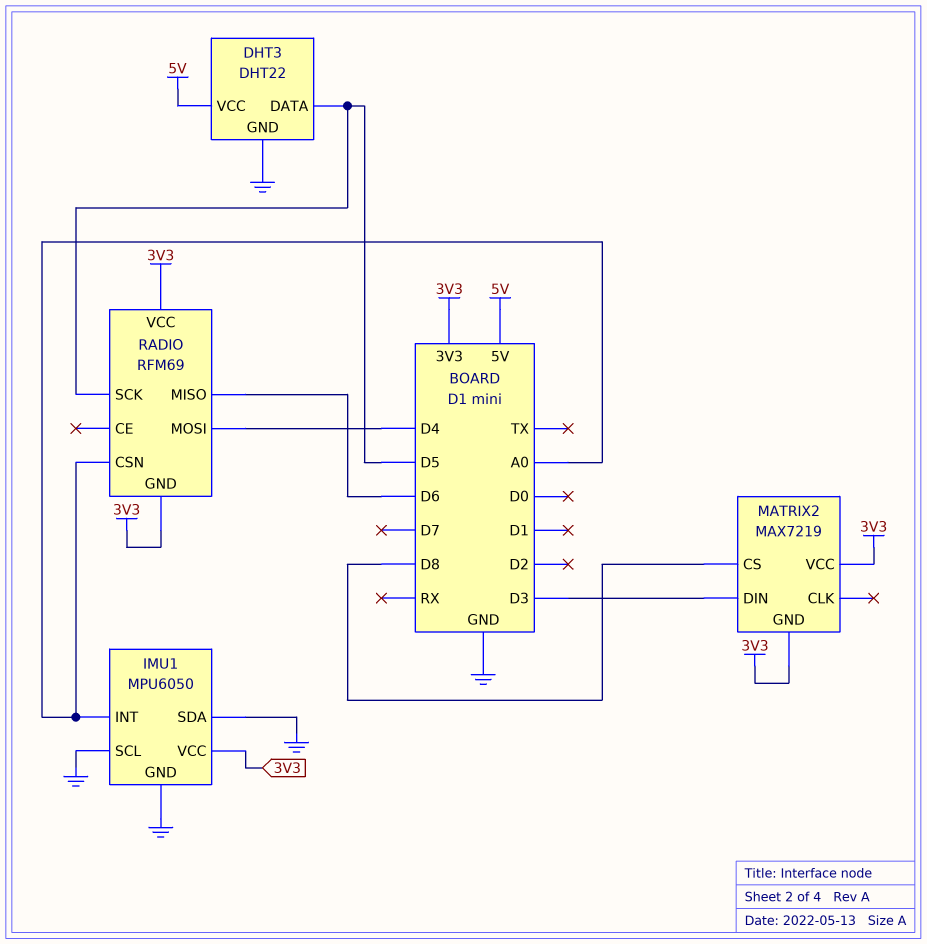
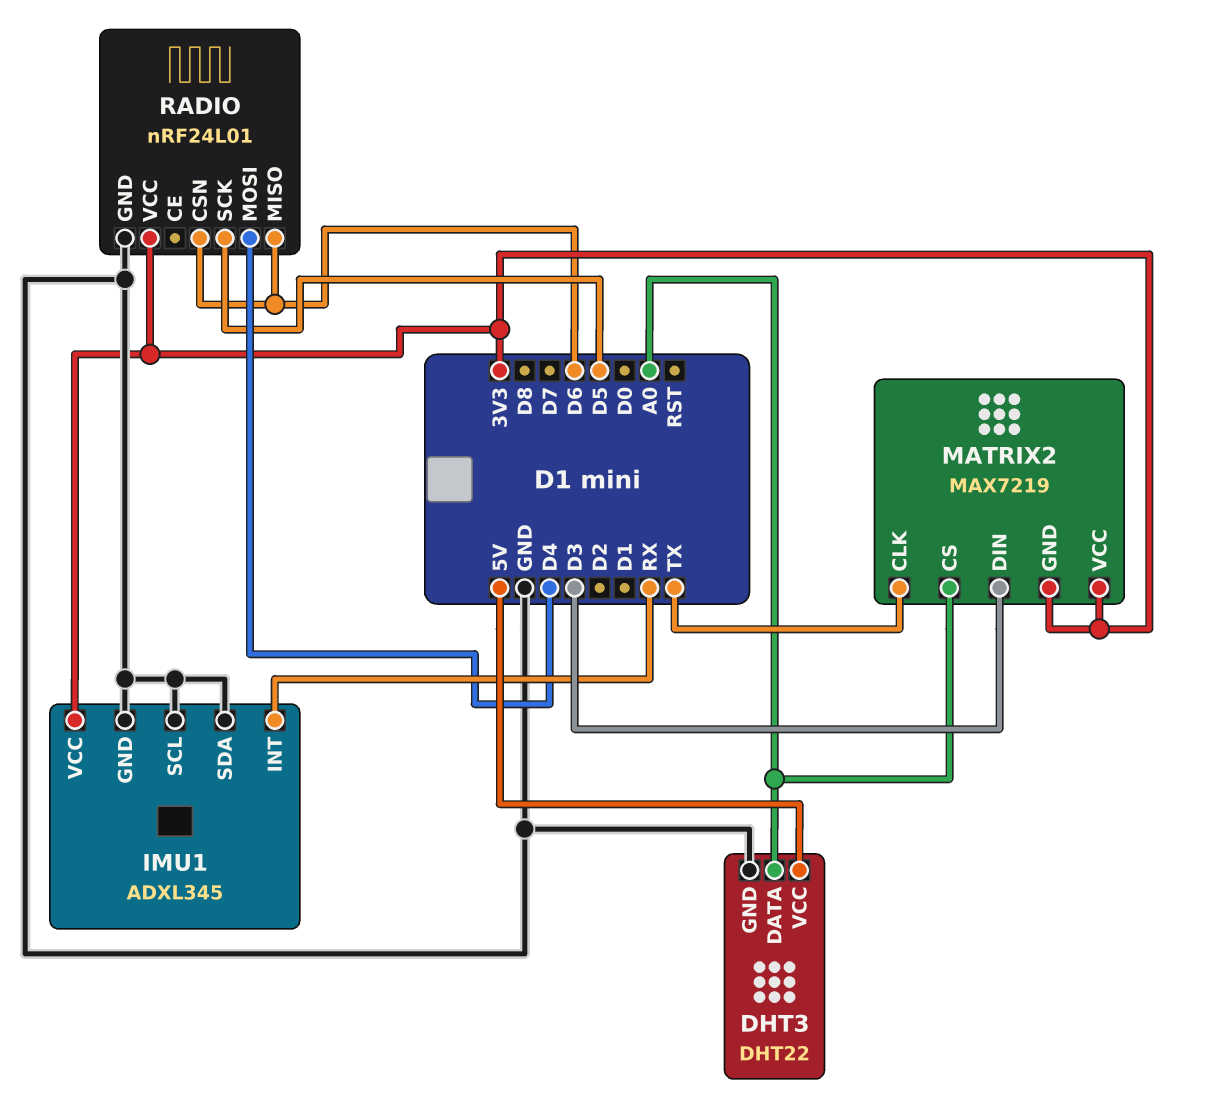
DHT3 pin DATA: D5 -> A0
IMU1: MPU6050 -> ADXL345
IMU1 pin INT: A0 -> RX
MATRIX2 pin CLK: none -> TX
MATRIX2 pin CS: D8 -> A0
RADIO: RFM69 -> nRF24L01
RADIO pin CSN: A0 -> D6
RADIO pin GND: 3V3 -> GND

